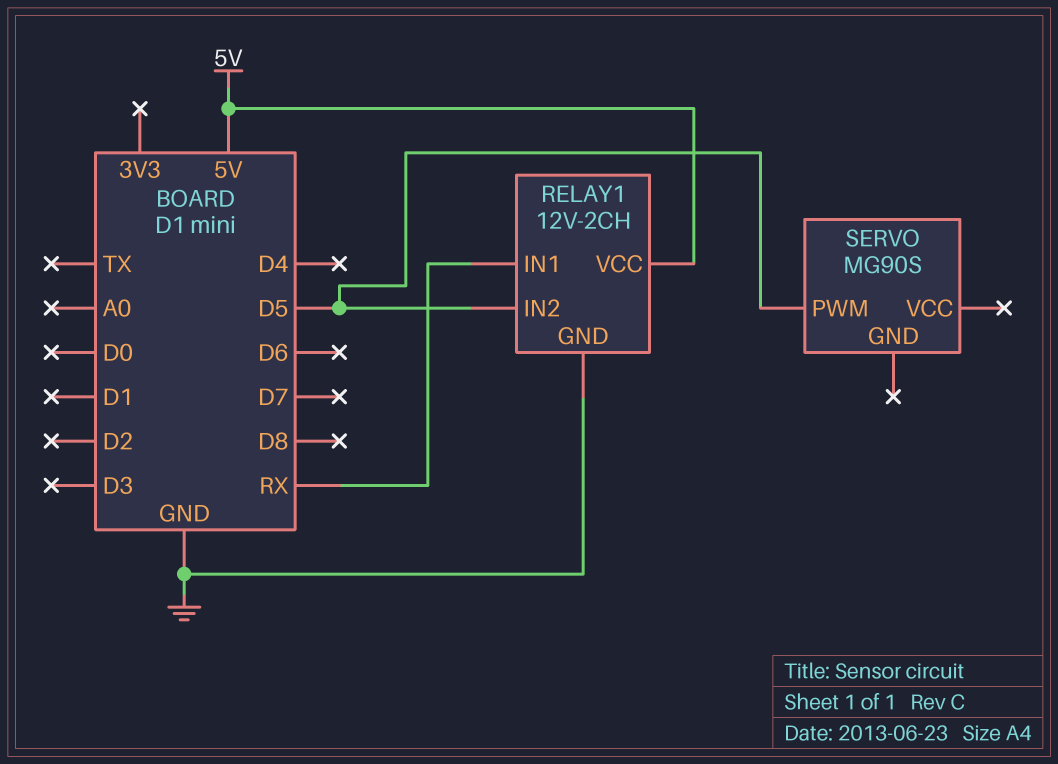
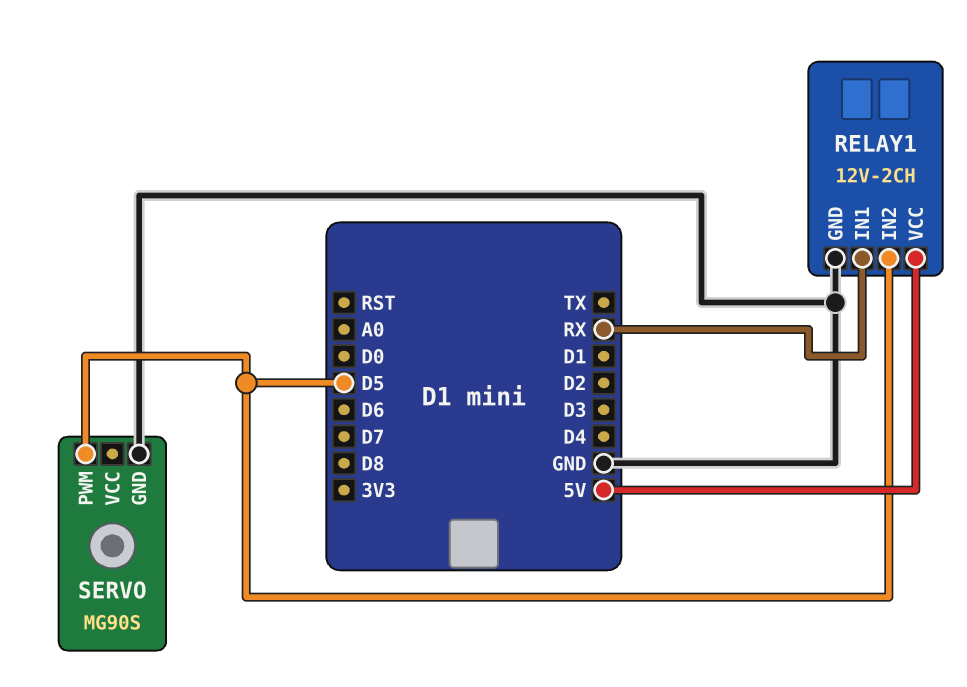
SERVO pin GND: none -> GND

